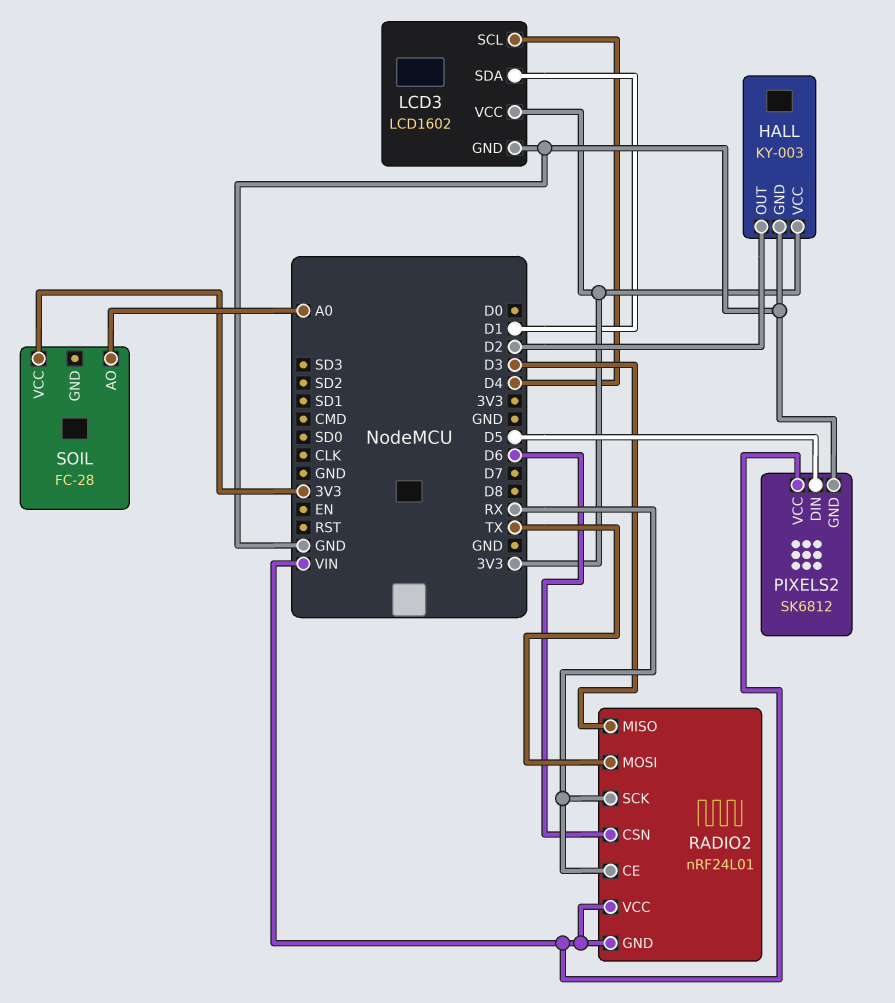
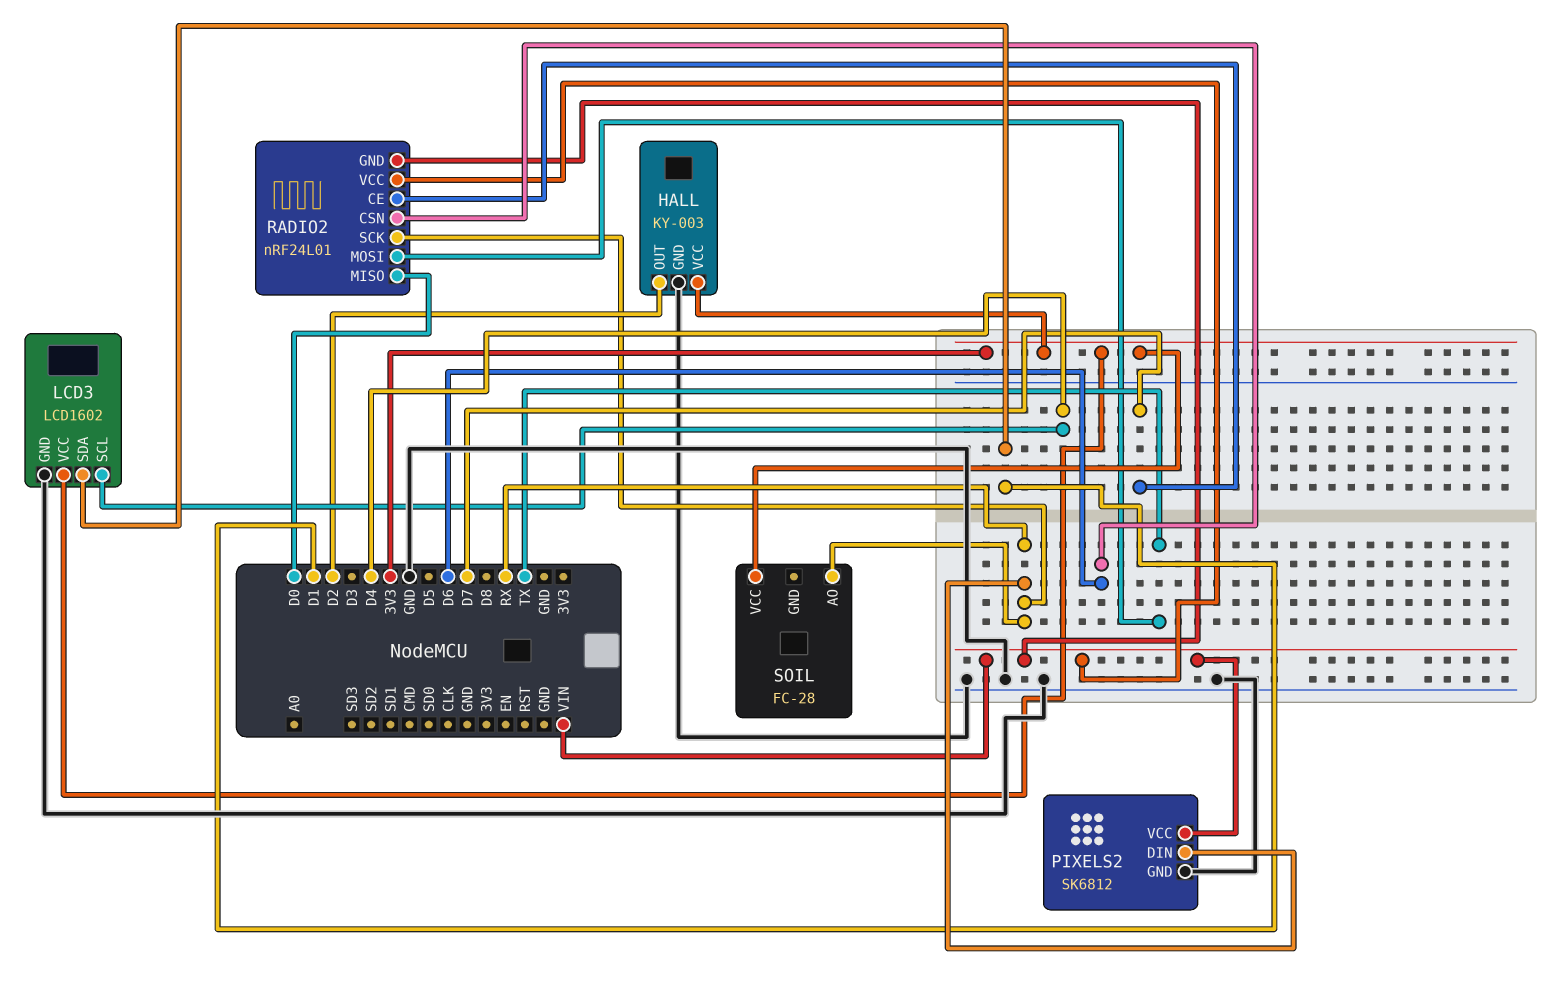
PIXELS2 pin DIN: D5 -> RX
RADIO2 pin CE: RX -> D7
RADIO2 pin MISO: D3 -> D0
SOIL pin AO: A0 -> RX

